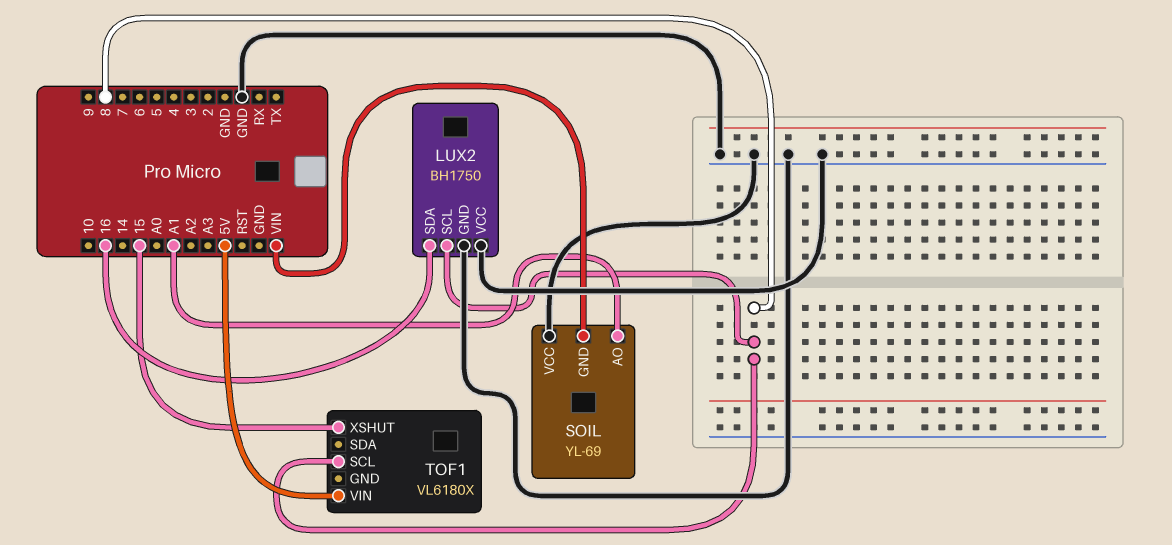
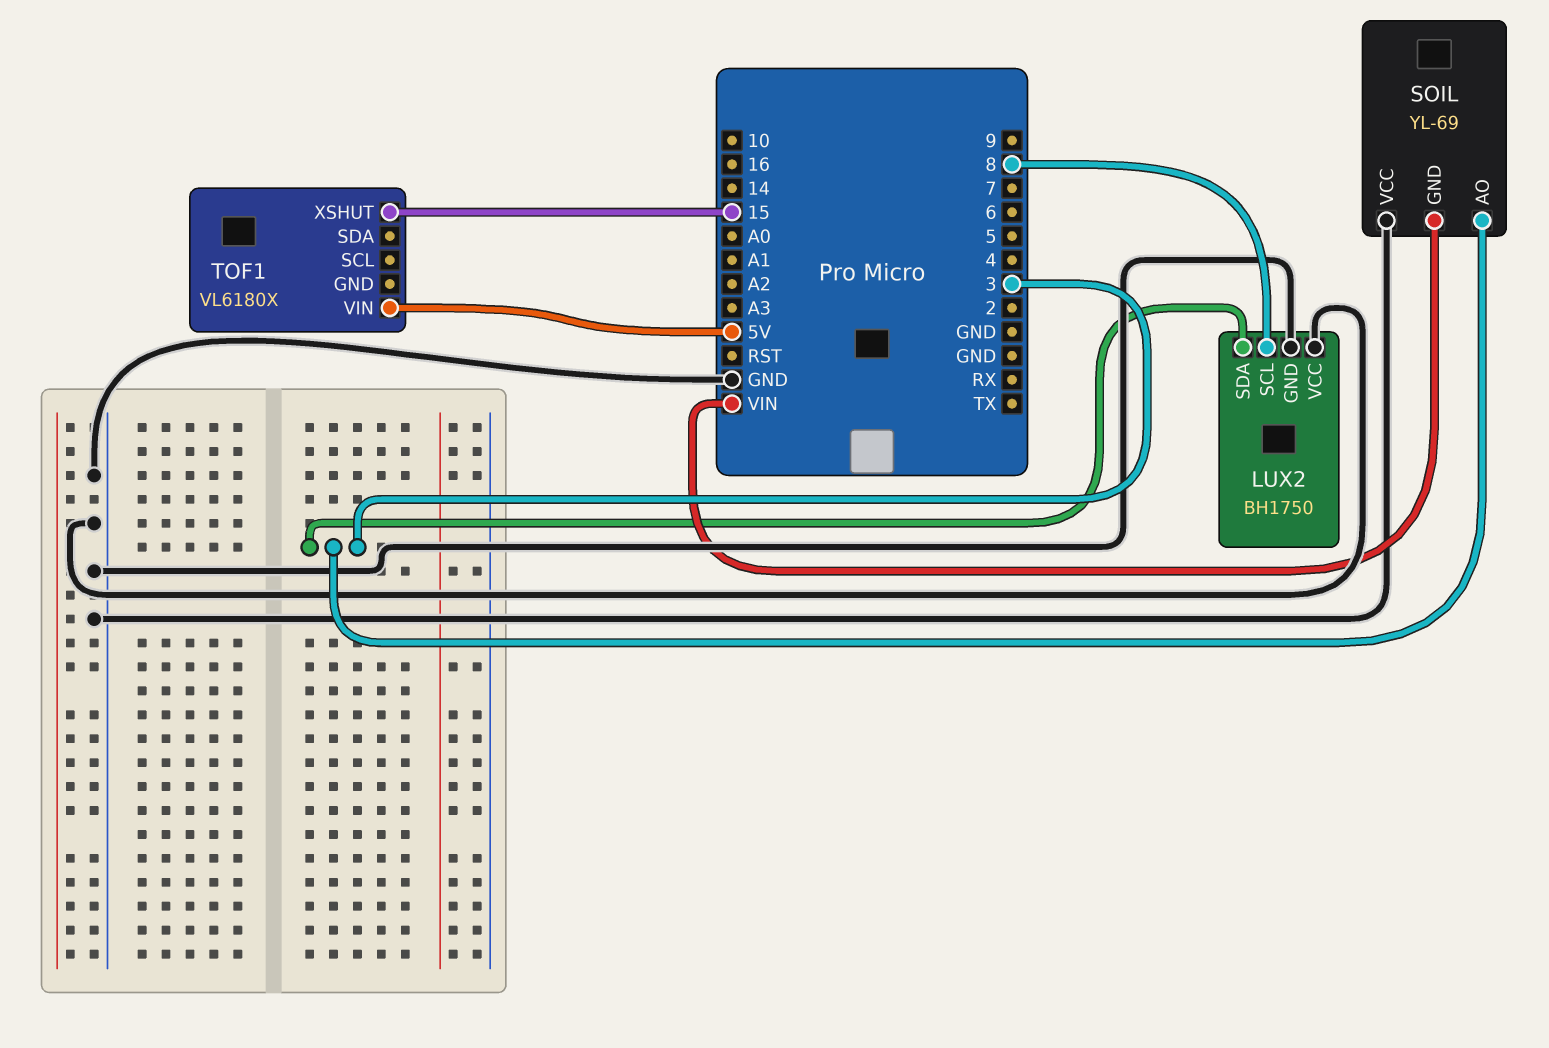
LUX2 pin SDA: 16 -> 3
SOIL pin AO: A1 -> 3
TOF1 pin SCL: 8 -> none

